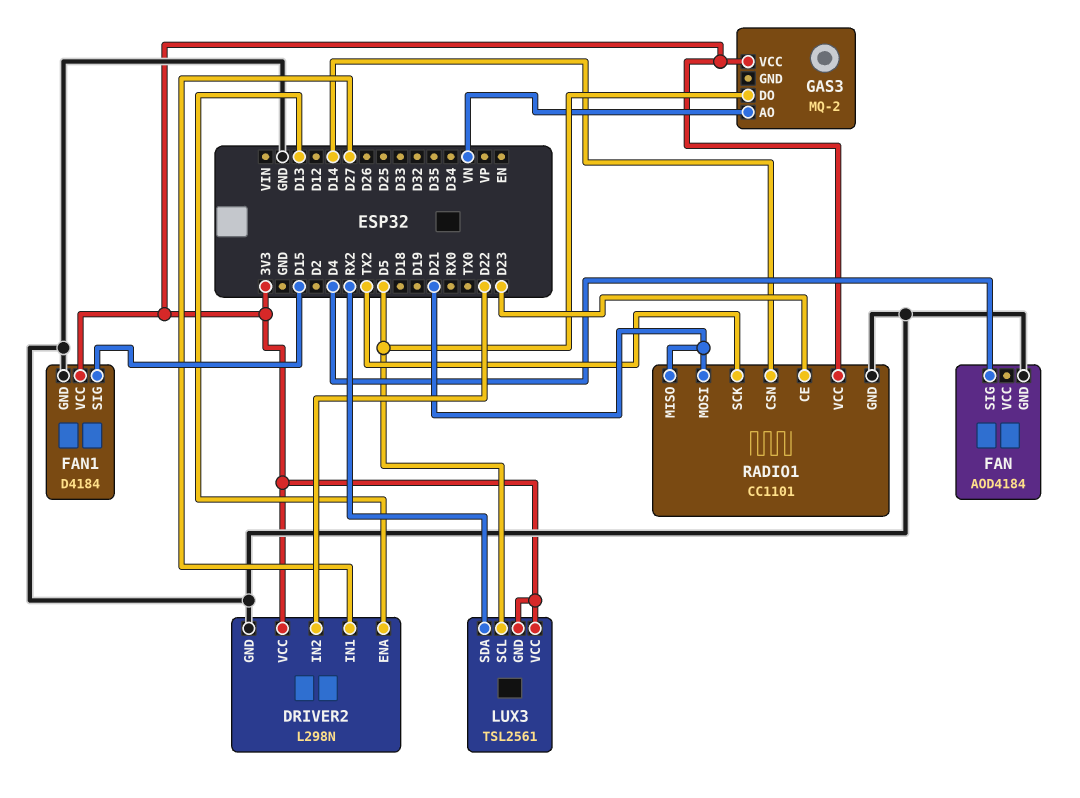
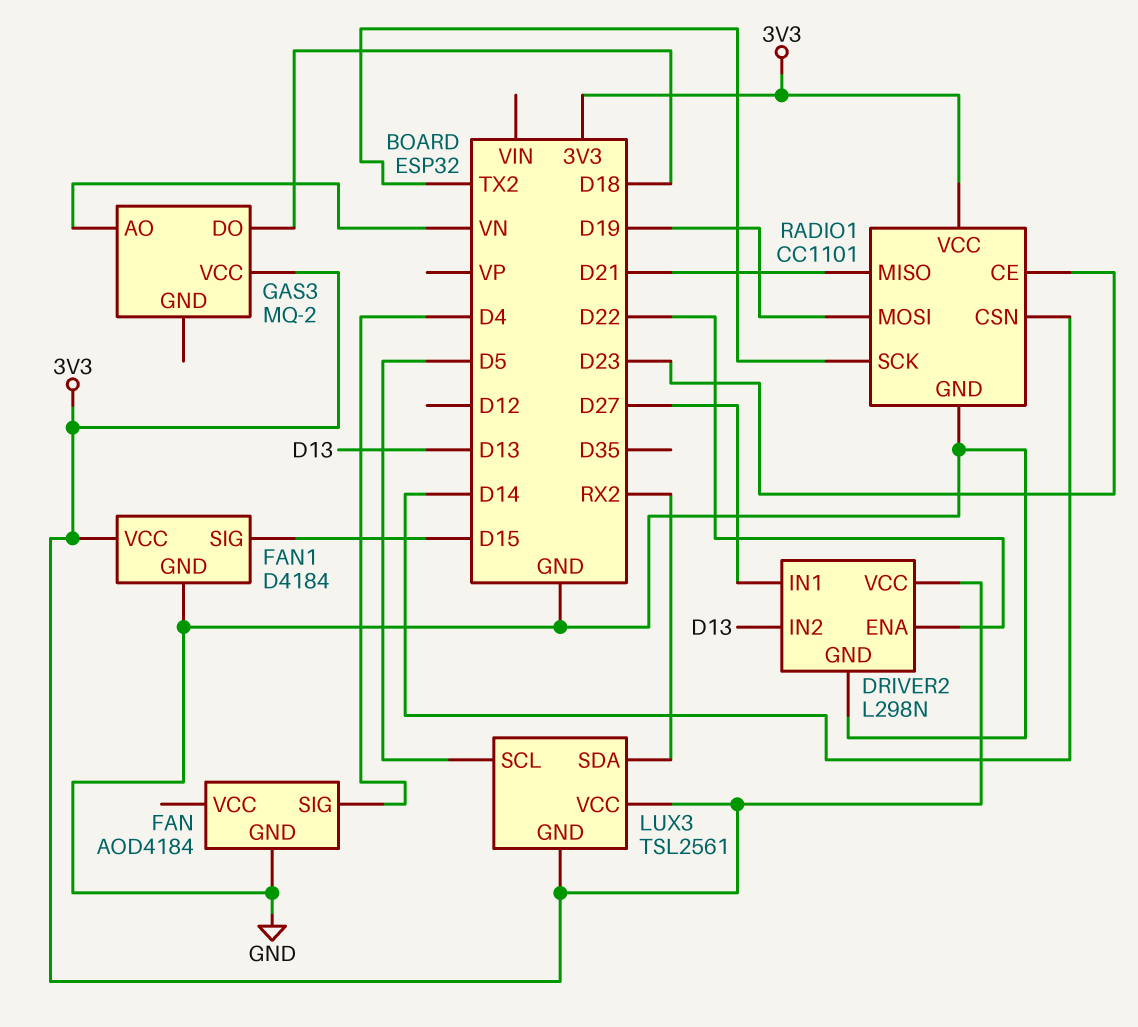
DRIVER2 pin ENA: D13 -> D22
DRIVER2 pin IN2: D22 -> D13
GAS3 pin DO: D5 -> D18
RADIO1 pin MOSI: D21 -> D19

